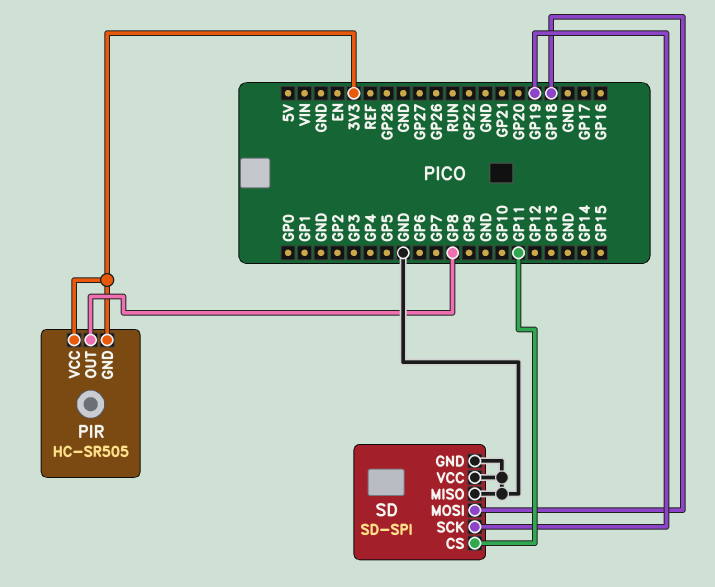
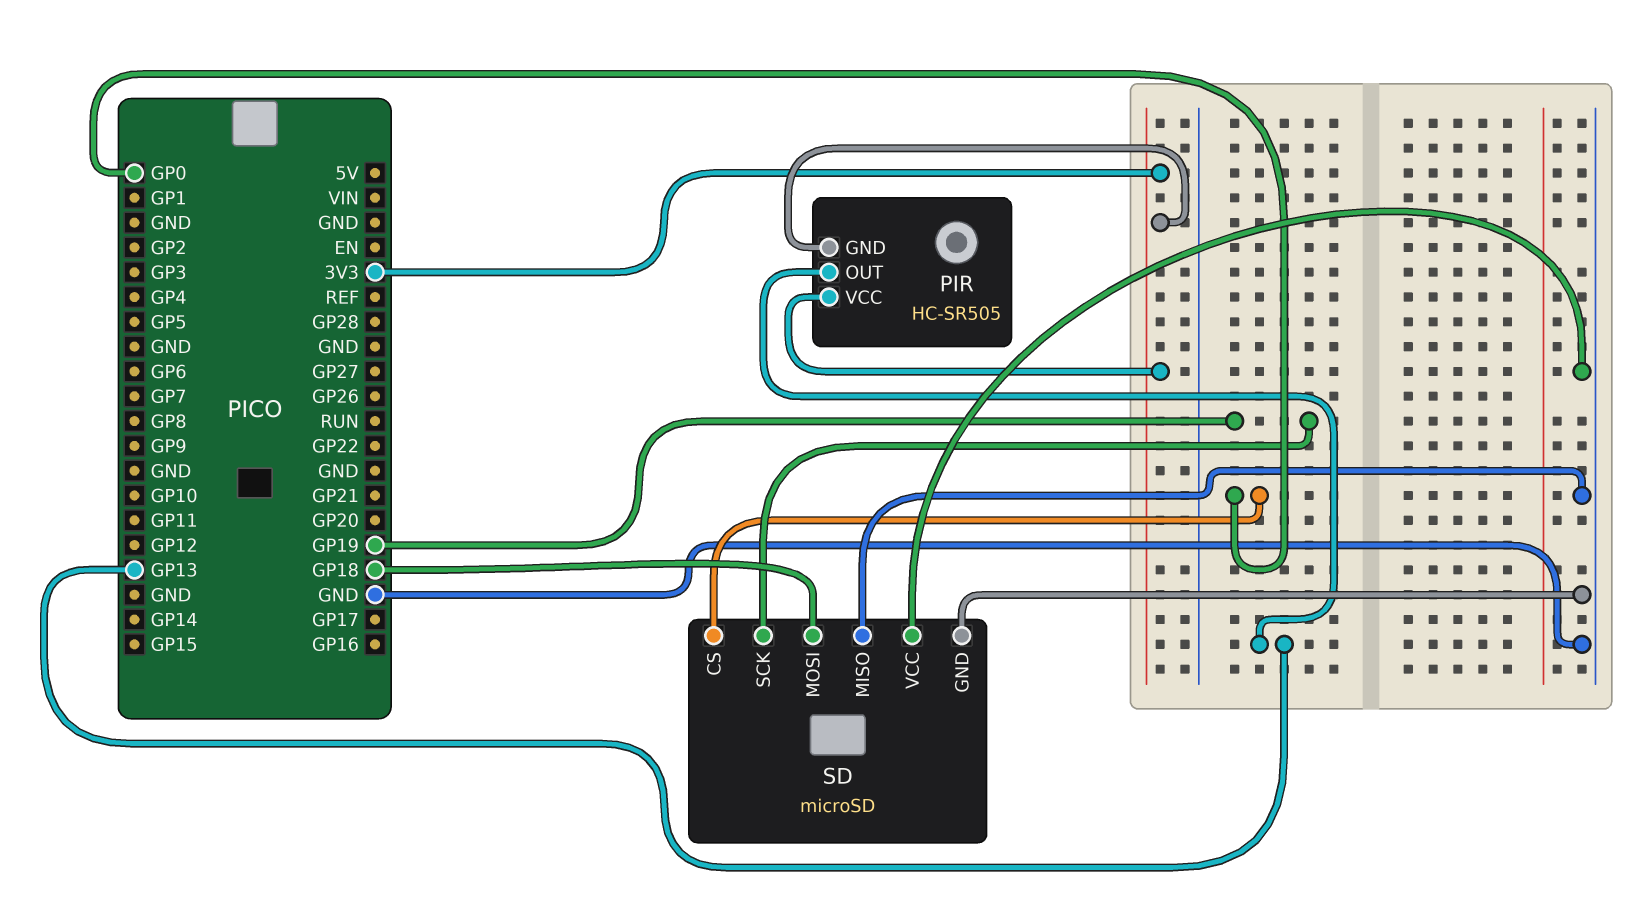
PIR pin OUT: GP8 -> GP13
SD: SD-SPI -> microSD
SD pin CS: GP11 -> GP0

